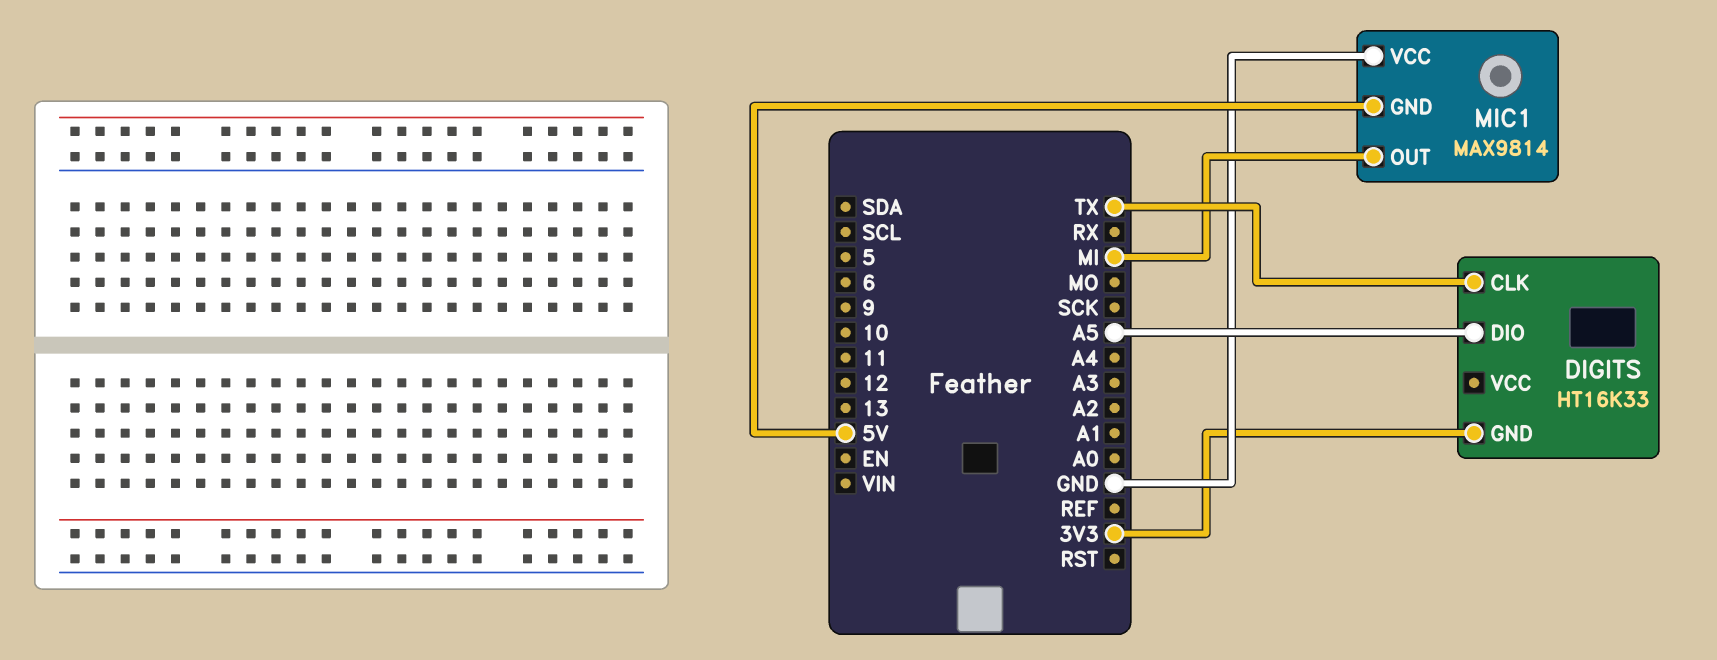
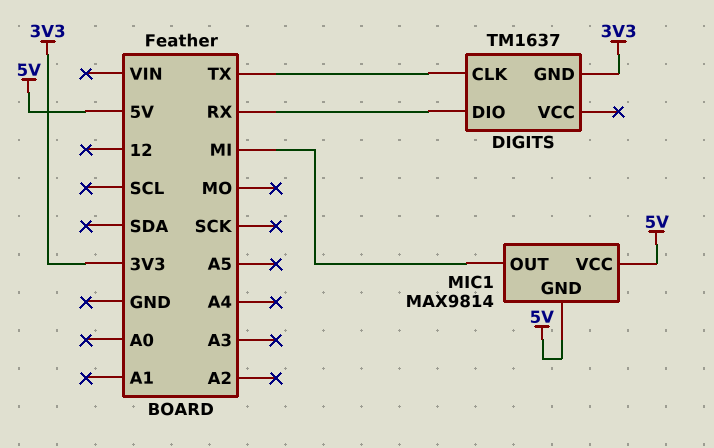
DIGITS: HT16K33 -> TM1637
DIGITS pin DIO: A5 -> RX
MIC1 pin VCC: GND -> 5V

